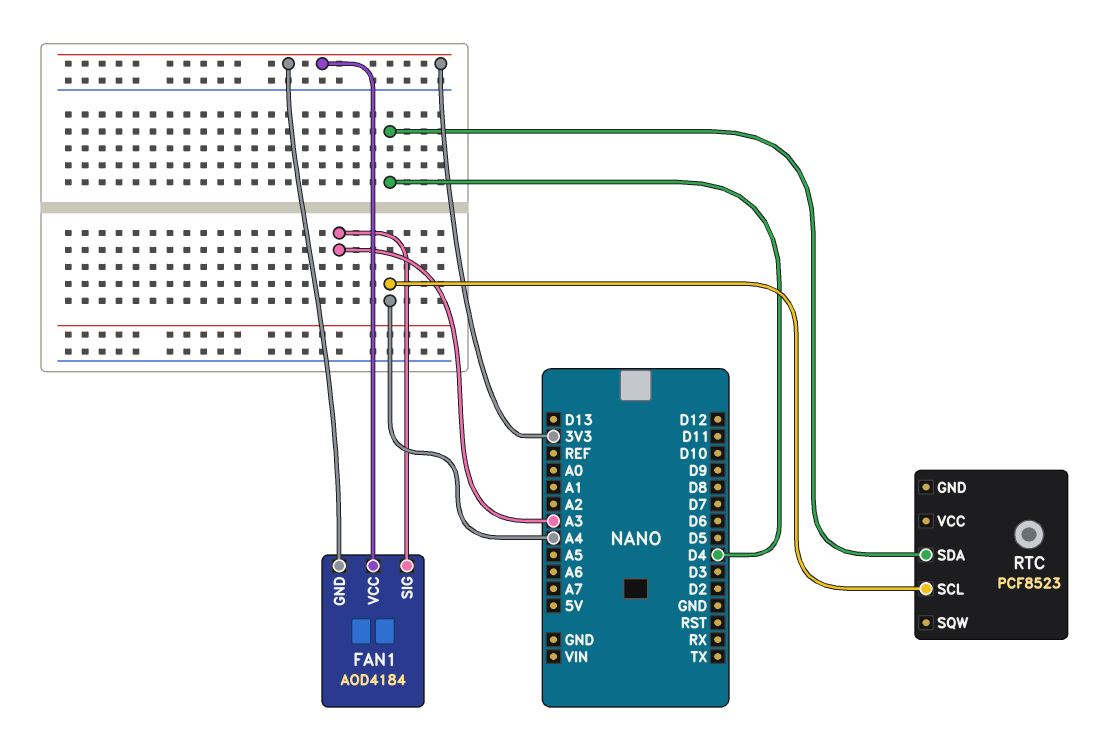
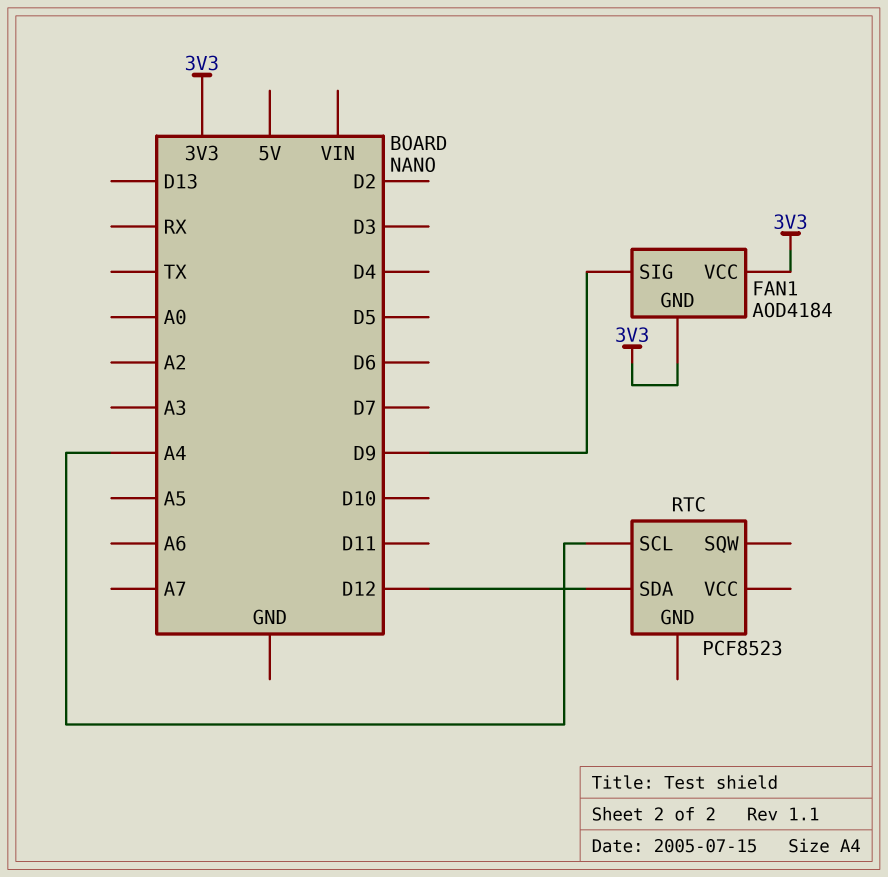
FAN1 pin SIG: A3 -> D9
RTC pin SDA: D4 -> D12

